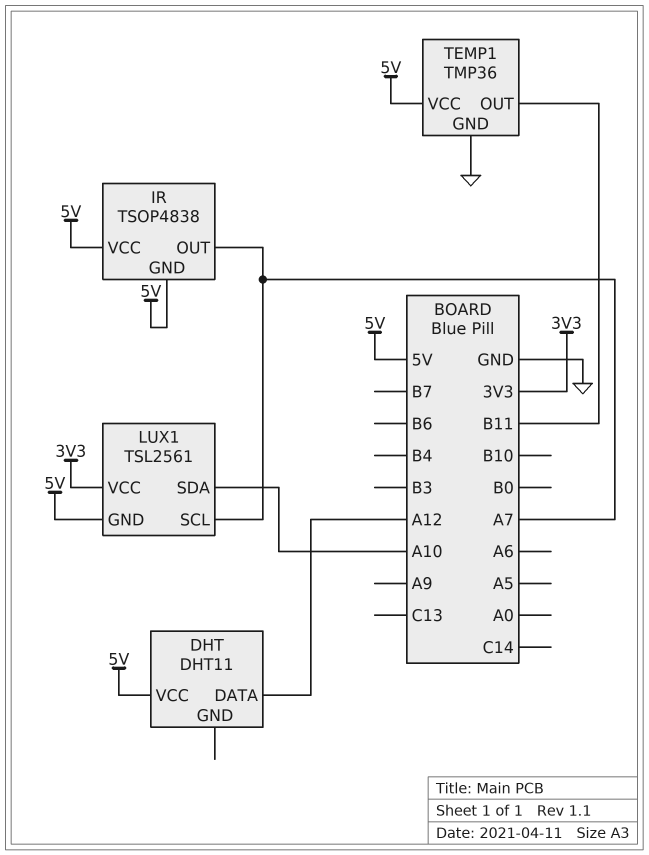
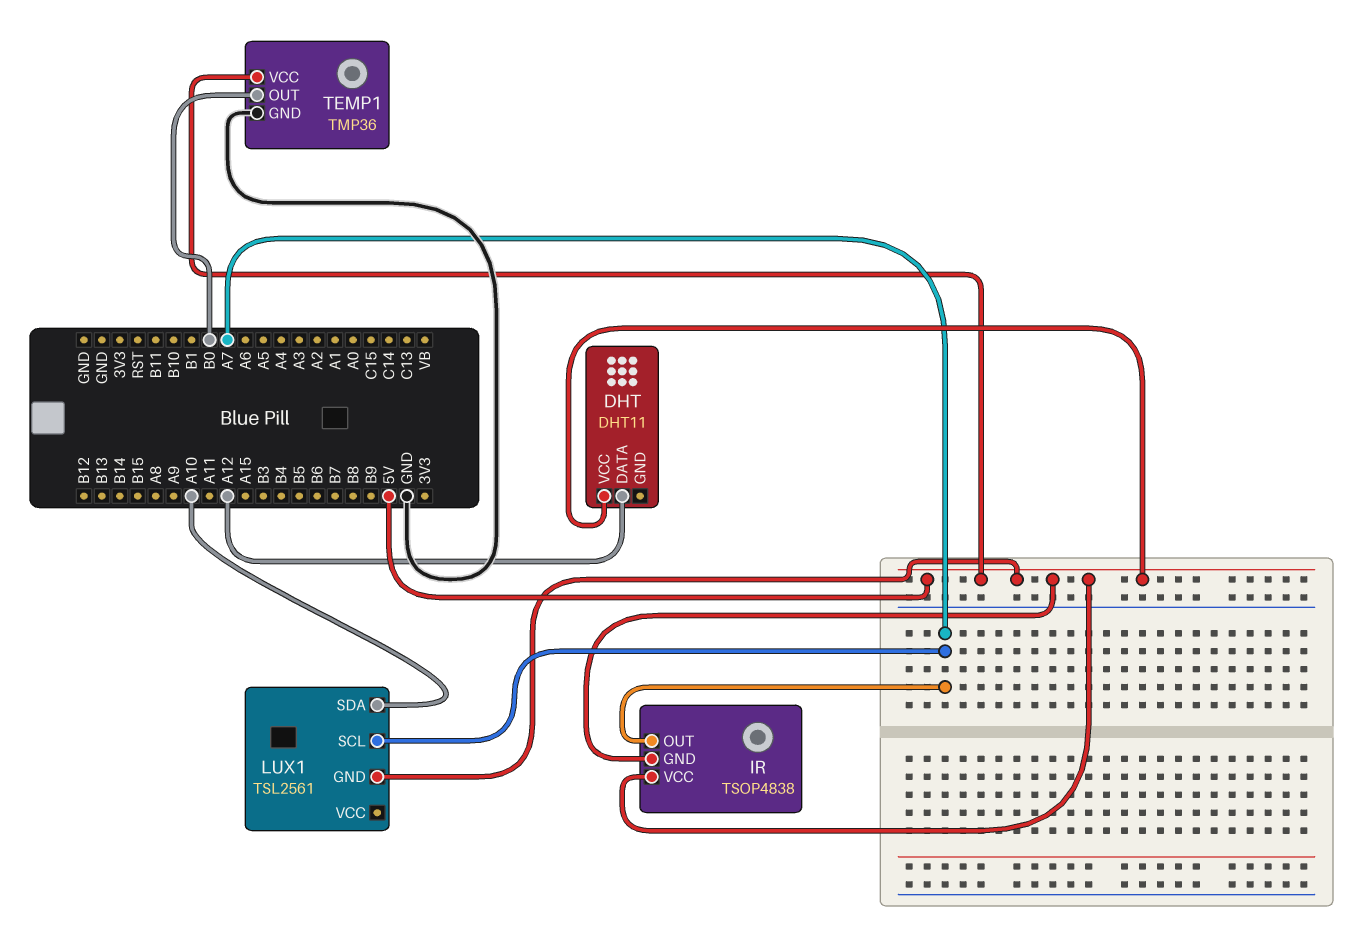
LUX1 pin VCC: 3V3 -> none
TEMP1 pin OUT: B11 -> B0

